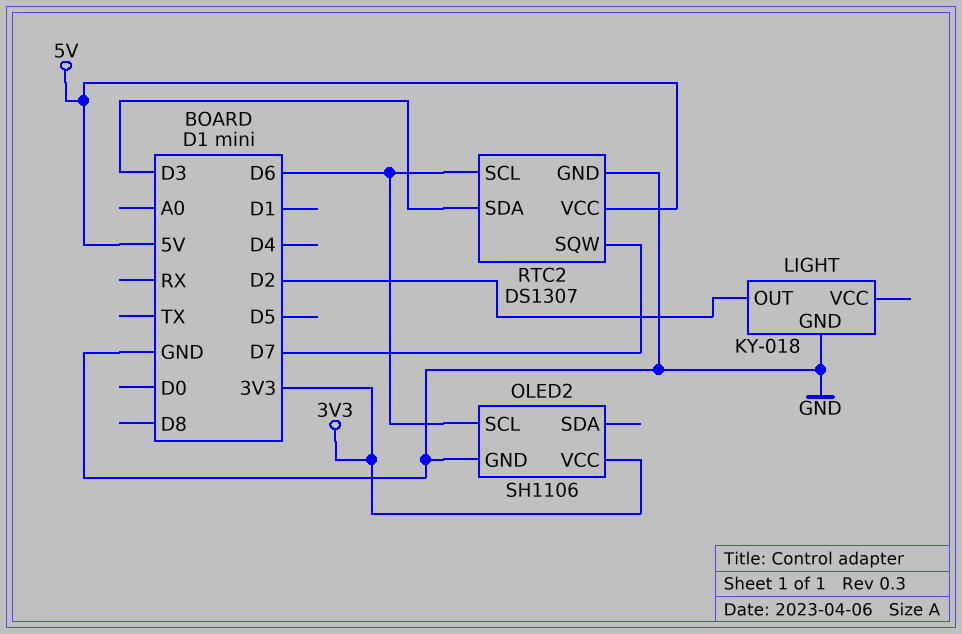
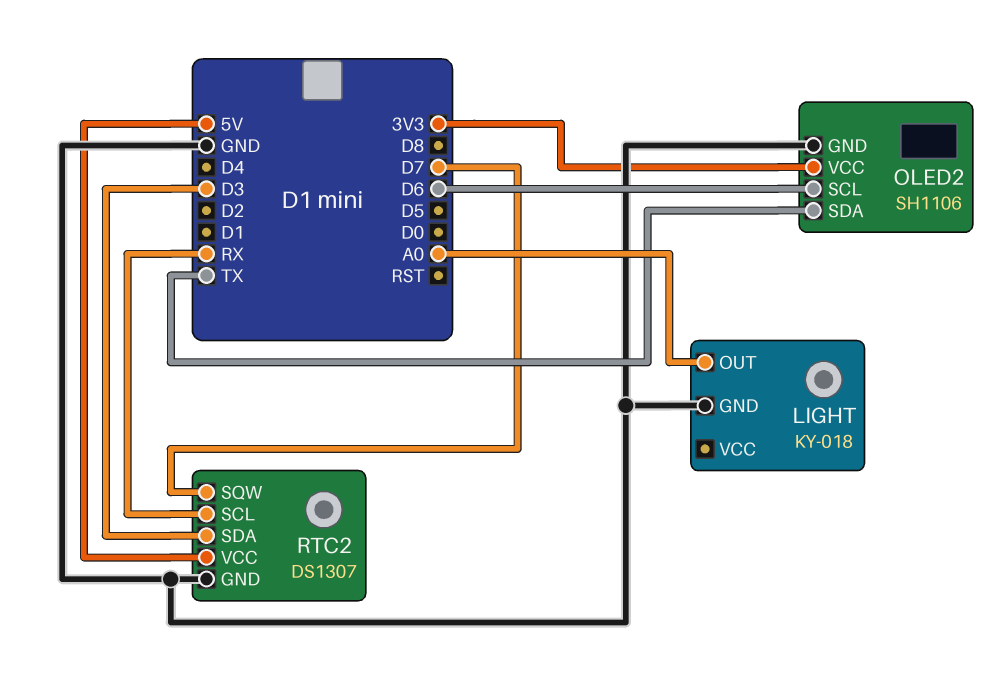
LIGHT pin OUT: D2 -> A0
OLED2 pin SDA: none -> TX
RTC2 pin SCL: D6 -> RX

